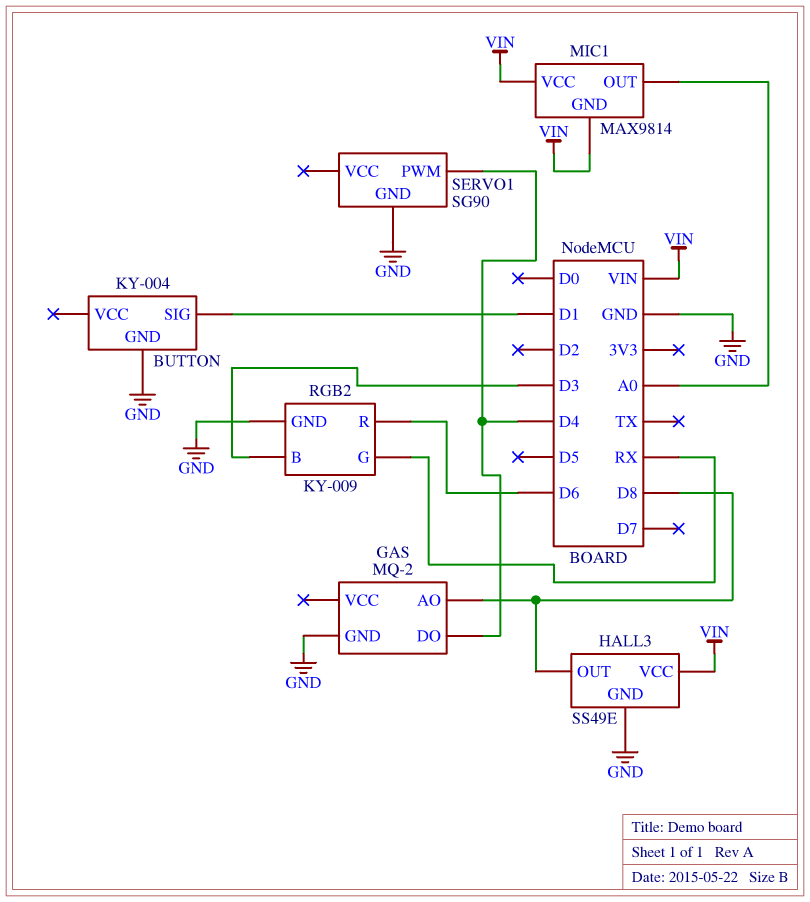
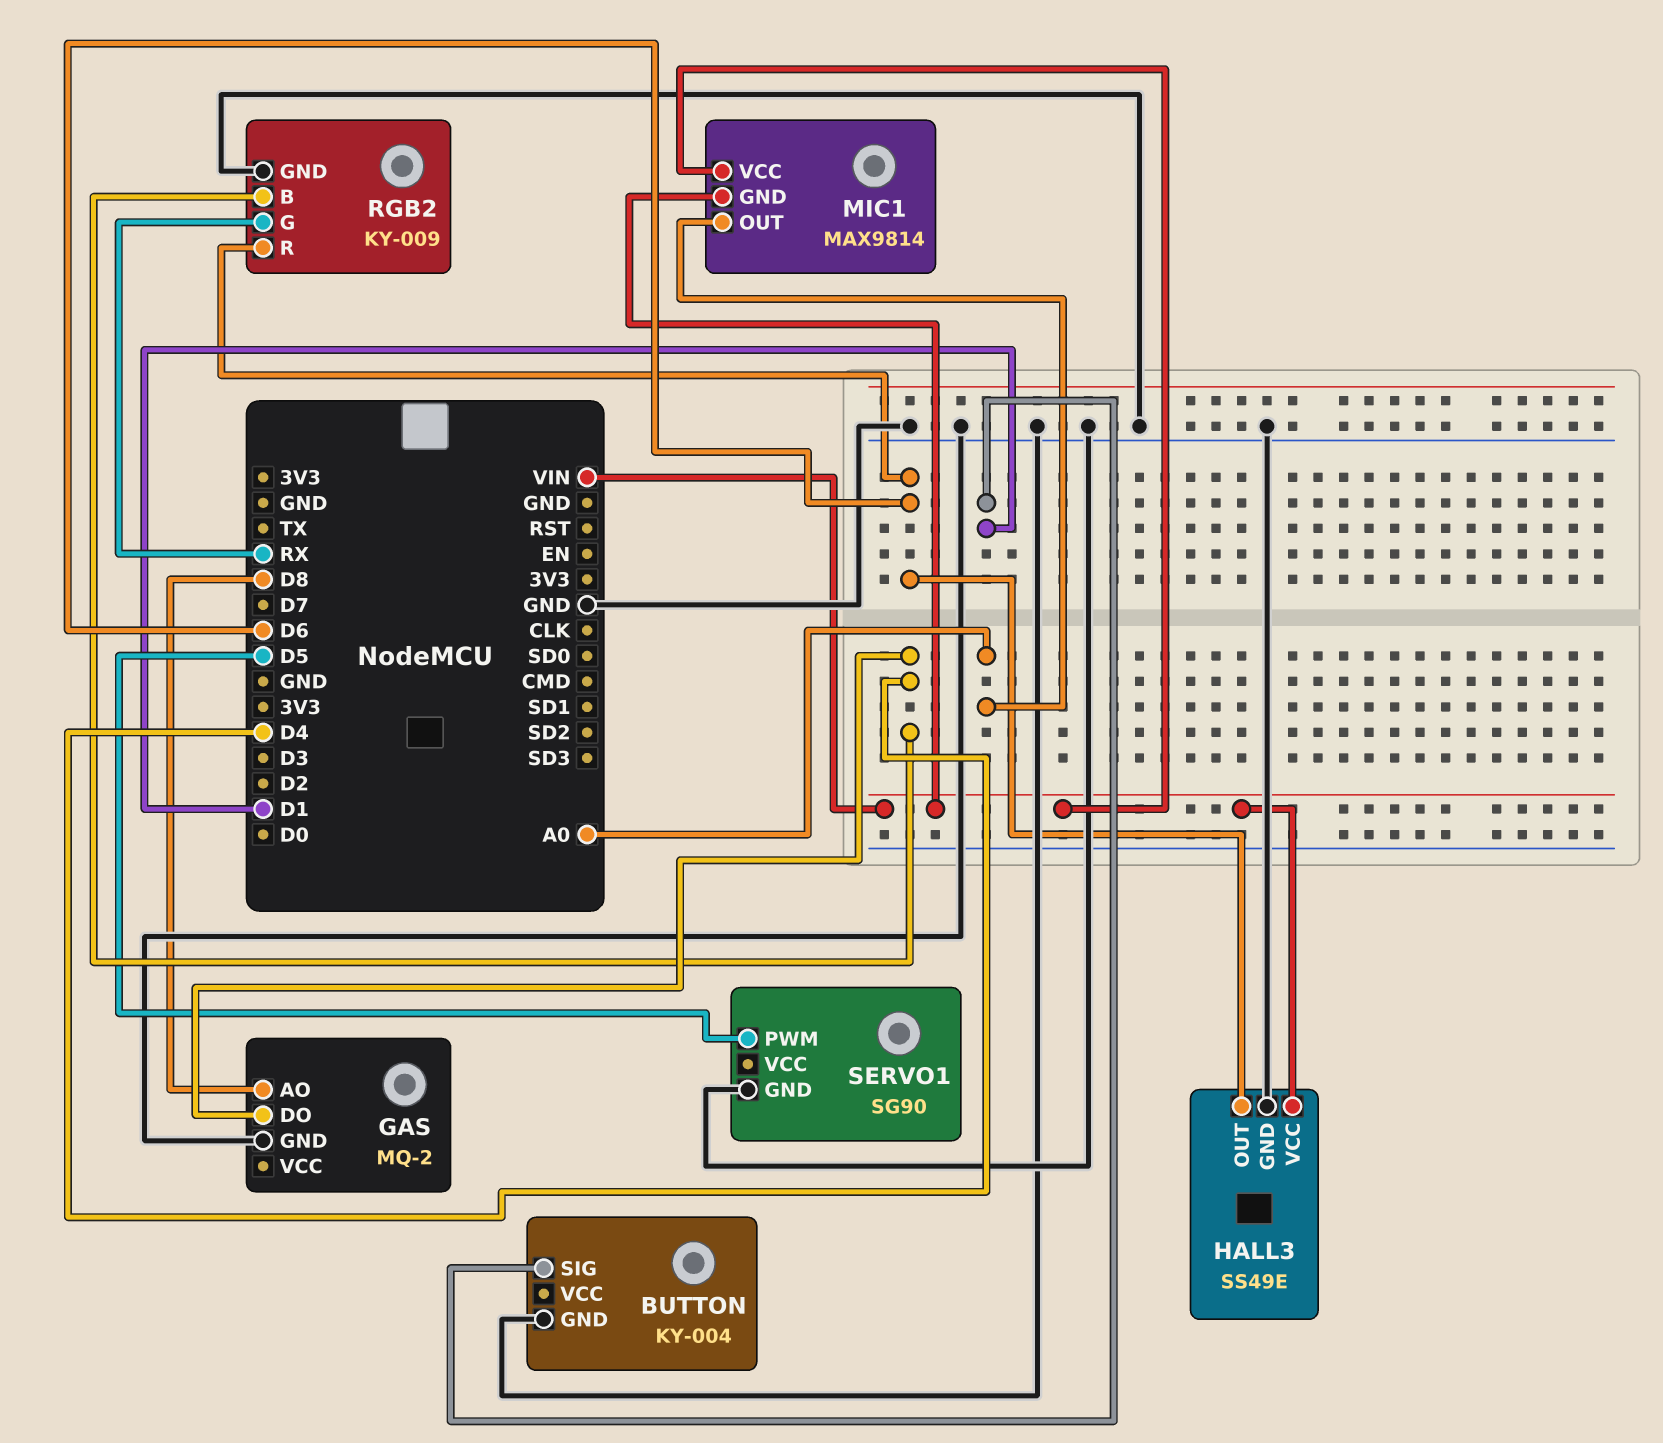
HALL3 pin OUT: D8 -> D6
RGB2 pin B: D3 -> D4
SERVO1 pin PWM: D4 -> D5

